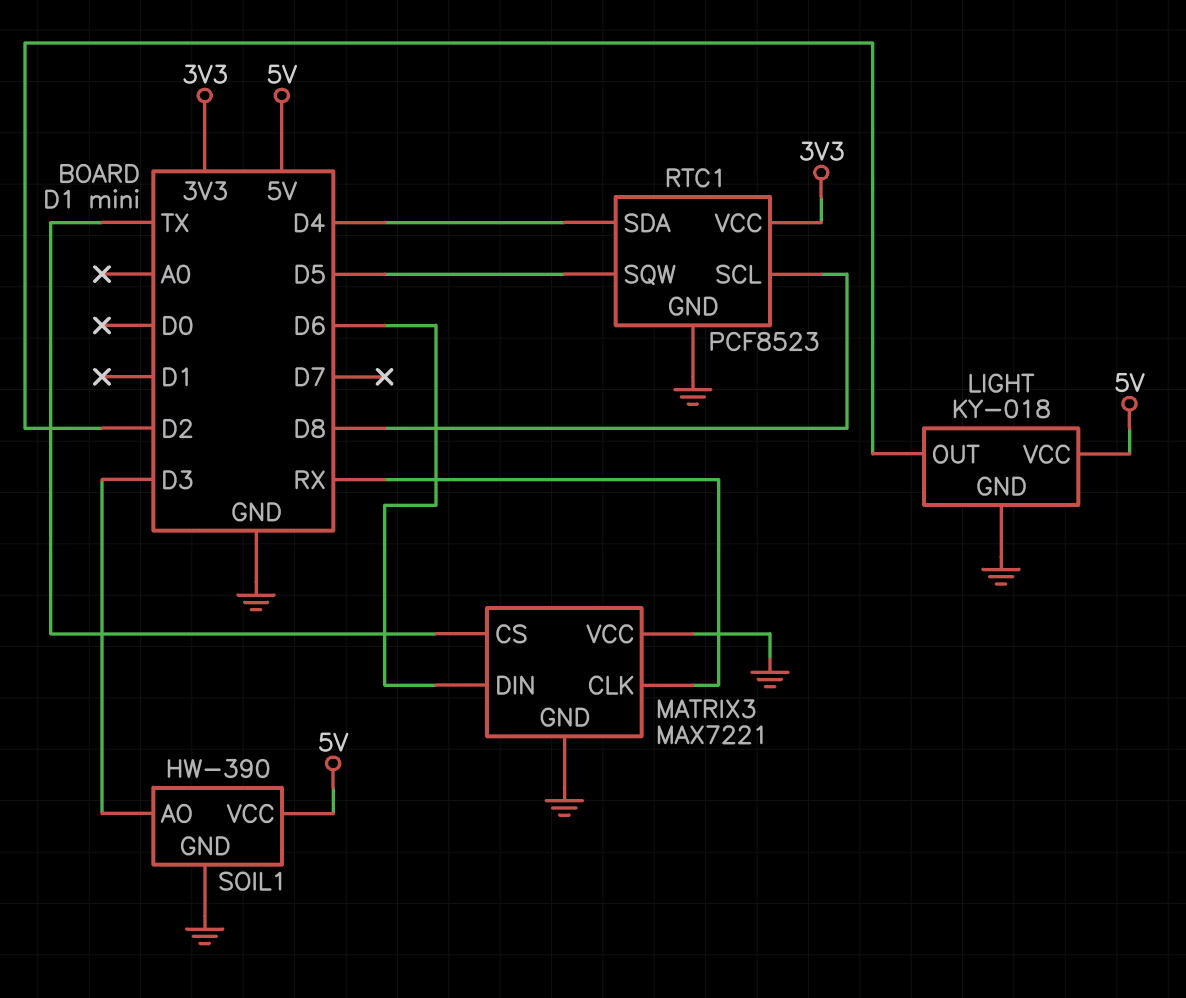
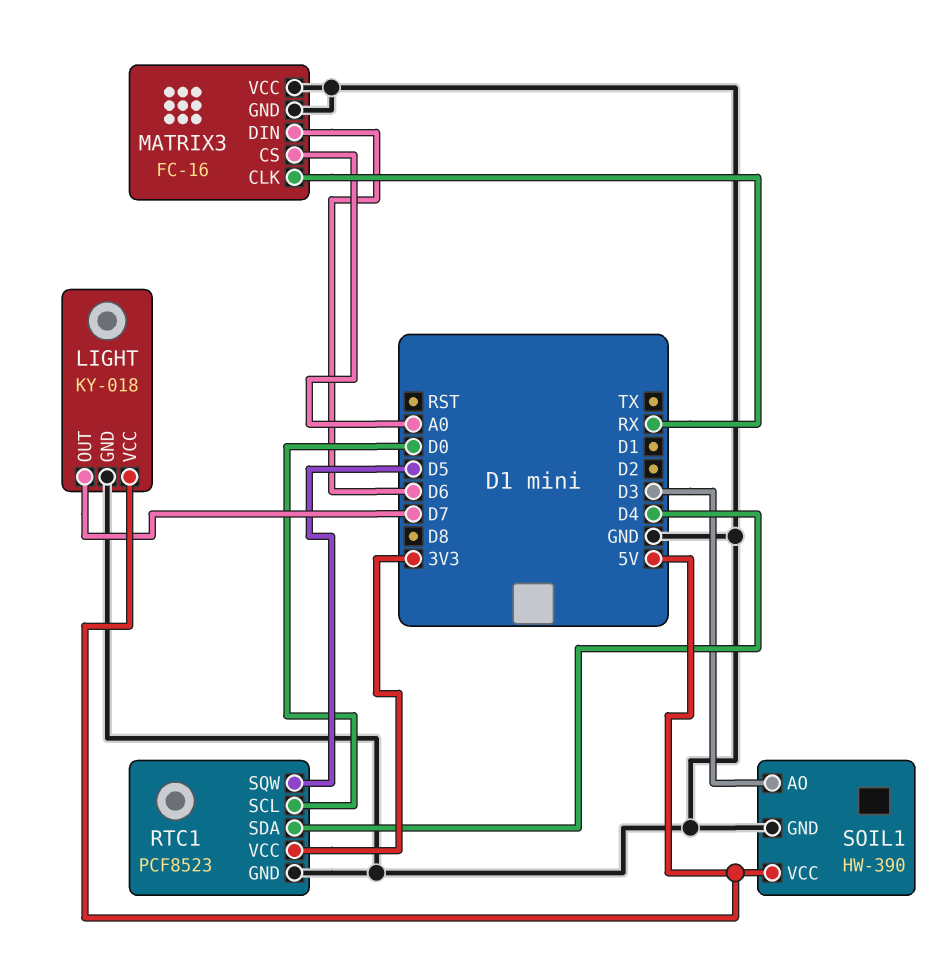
LIGHT pin OUT: D2 -> D7
MATRIX3: MAX7221 -> FC-16
MATRIX3 pin CS: TX -> A0
RTC1 pin SCL: D8 -> D0

